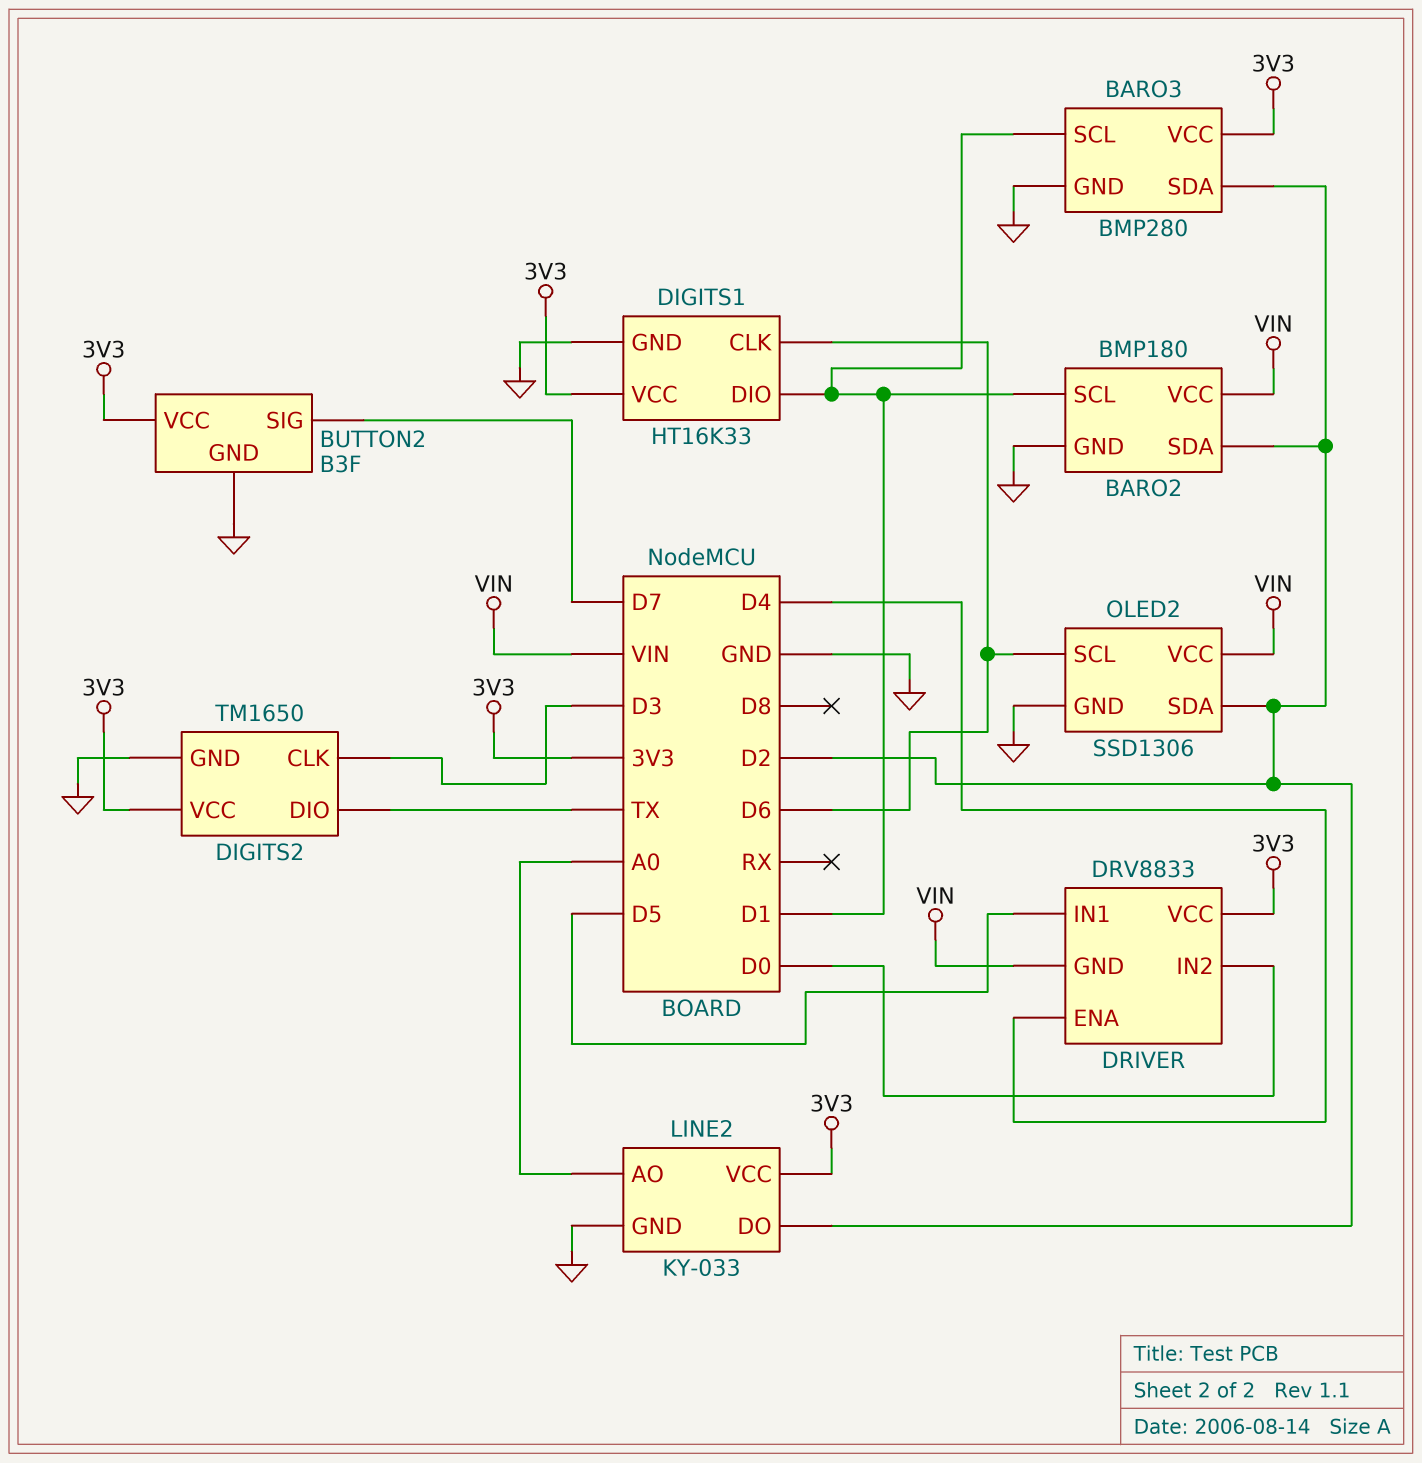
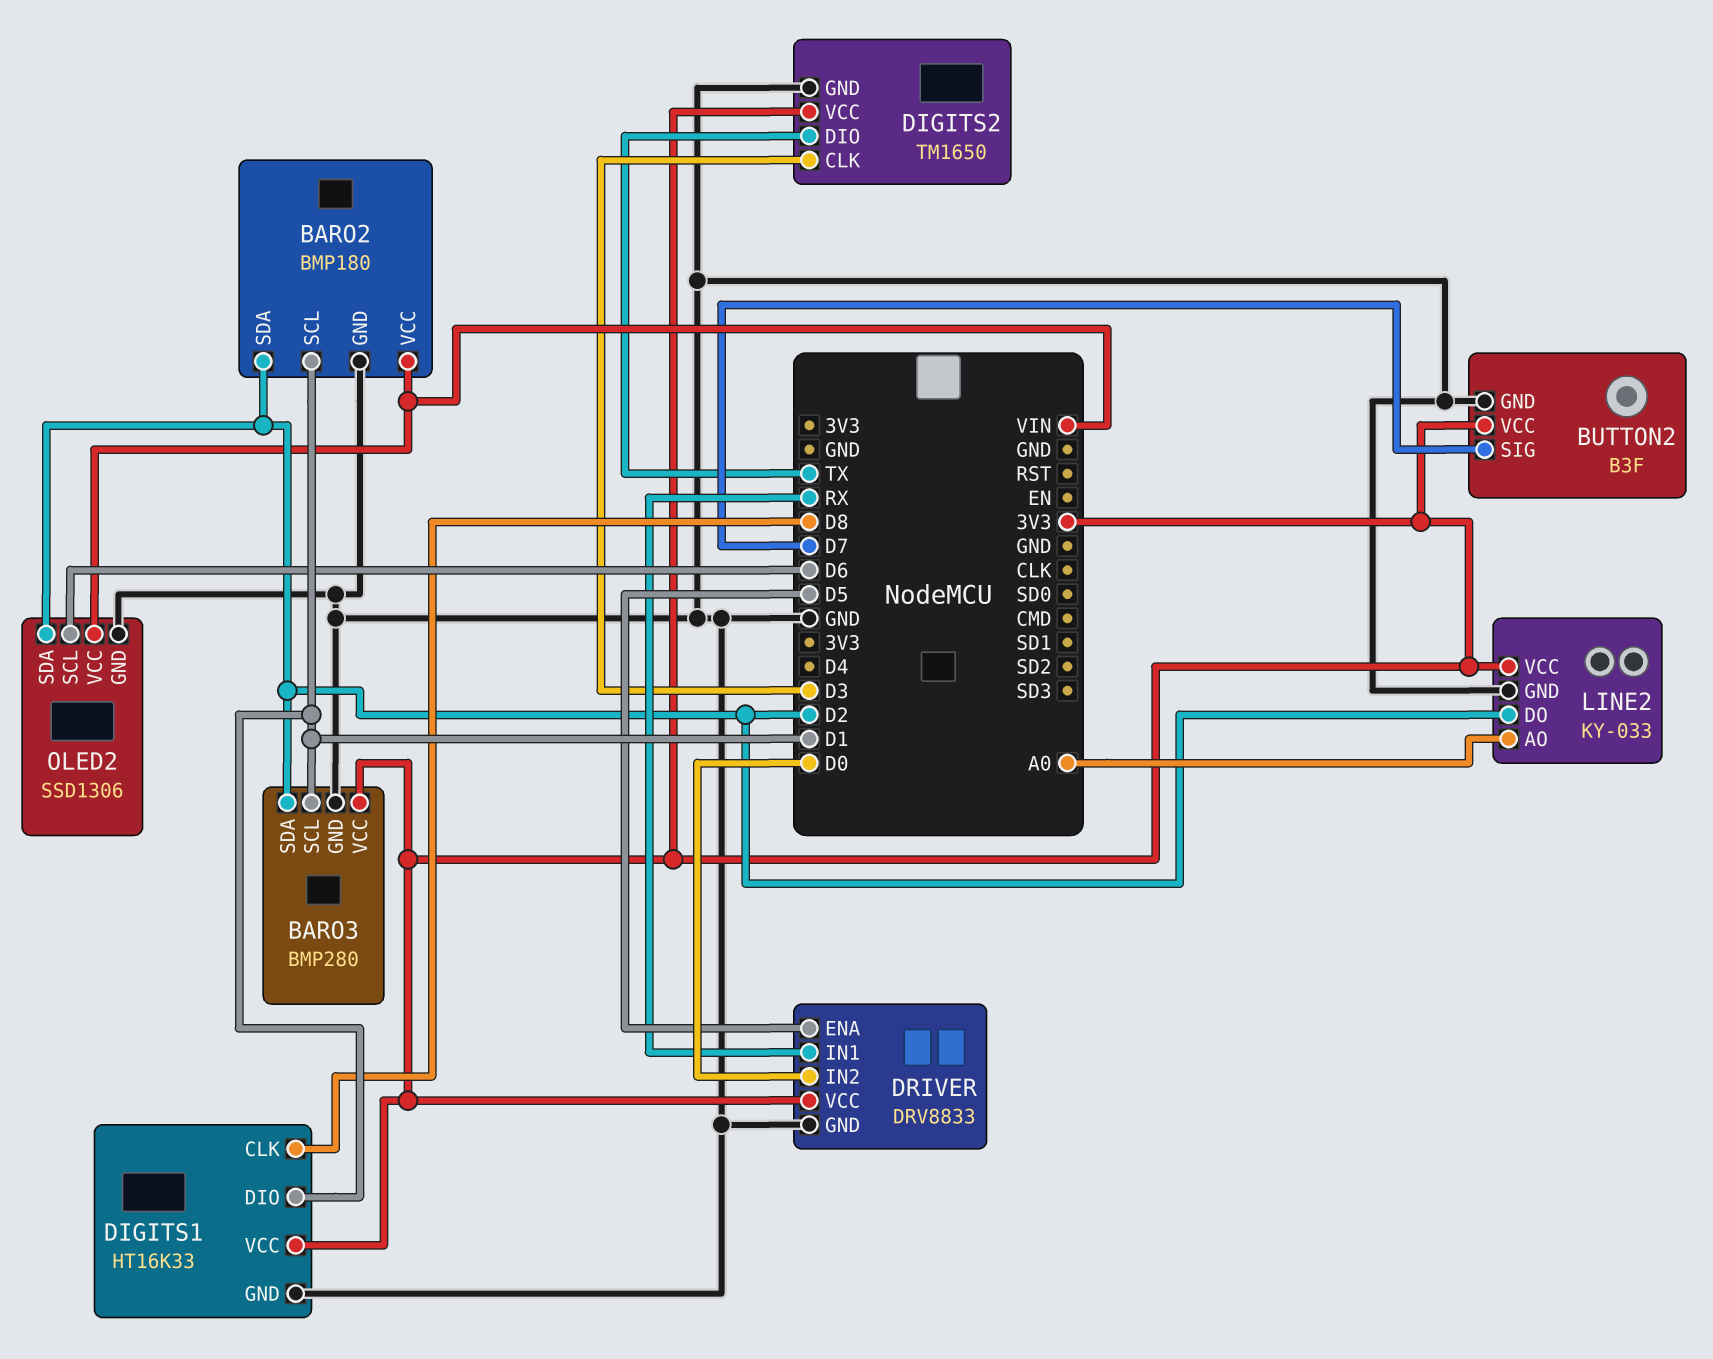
DIGITS1 pin CLK: D6 -> D8
DRIVER pin ENA: D4 -> D5
DRIVER pin GND: VIN -> GND
DRIVER pin IN1: D5 -> RX

